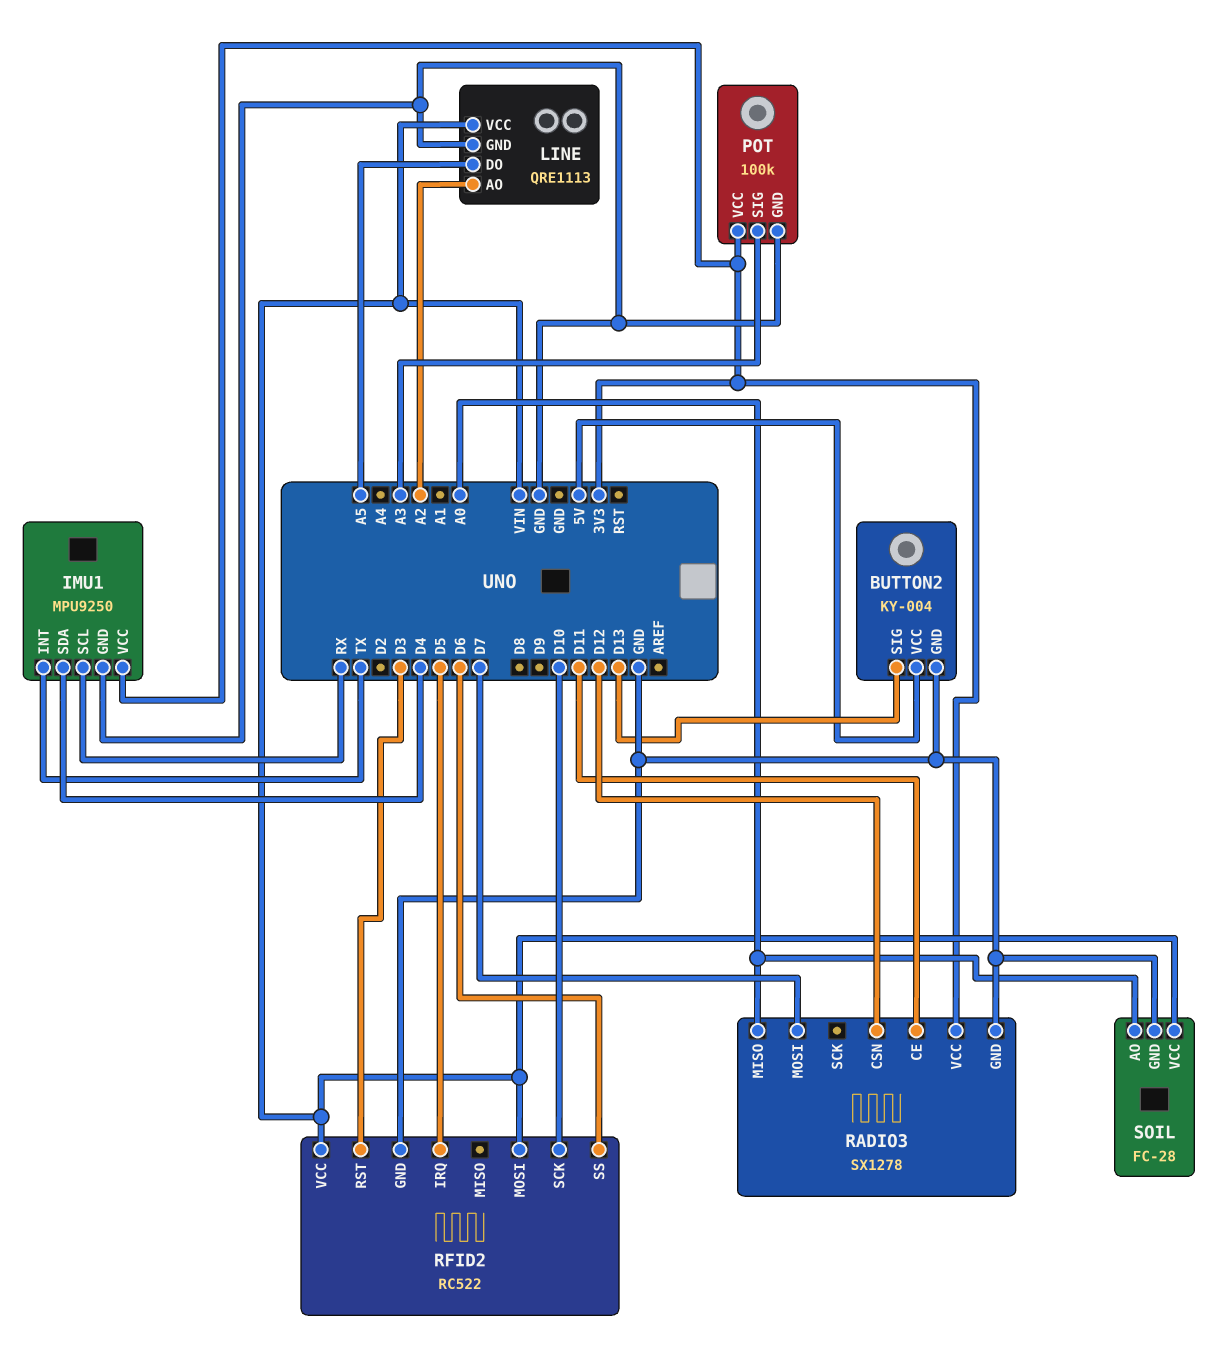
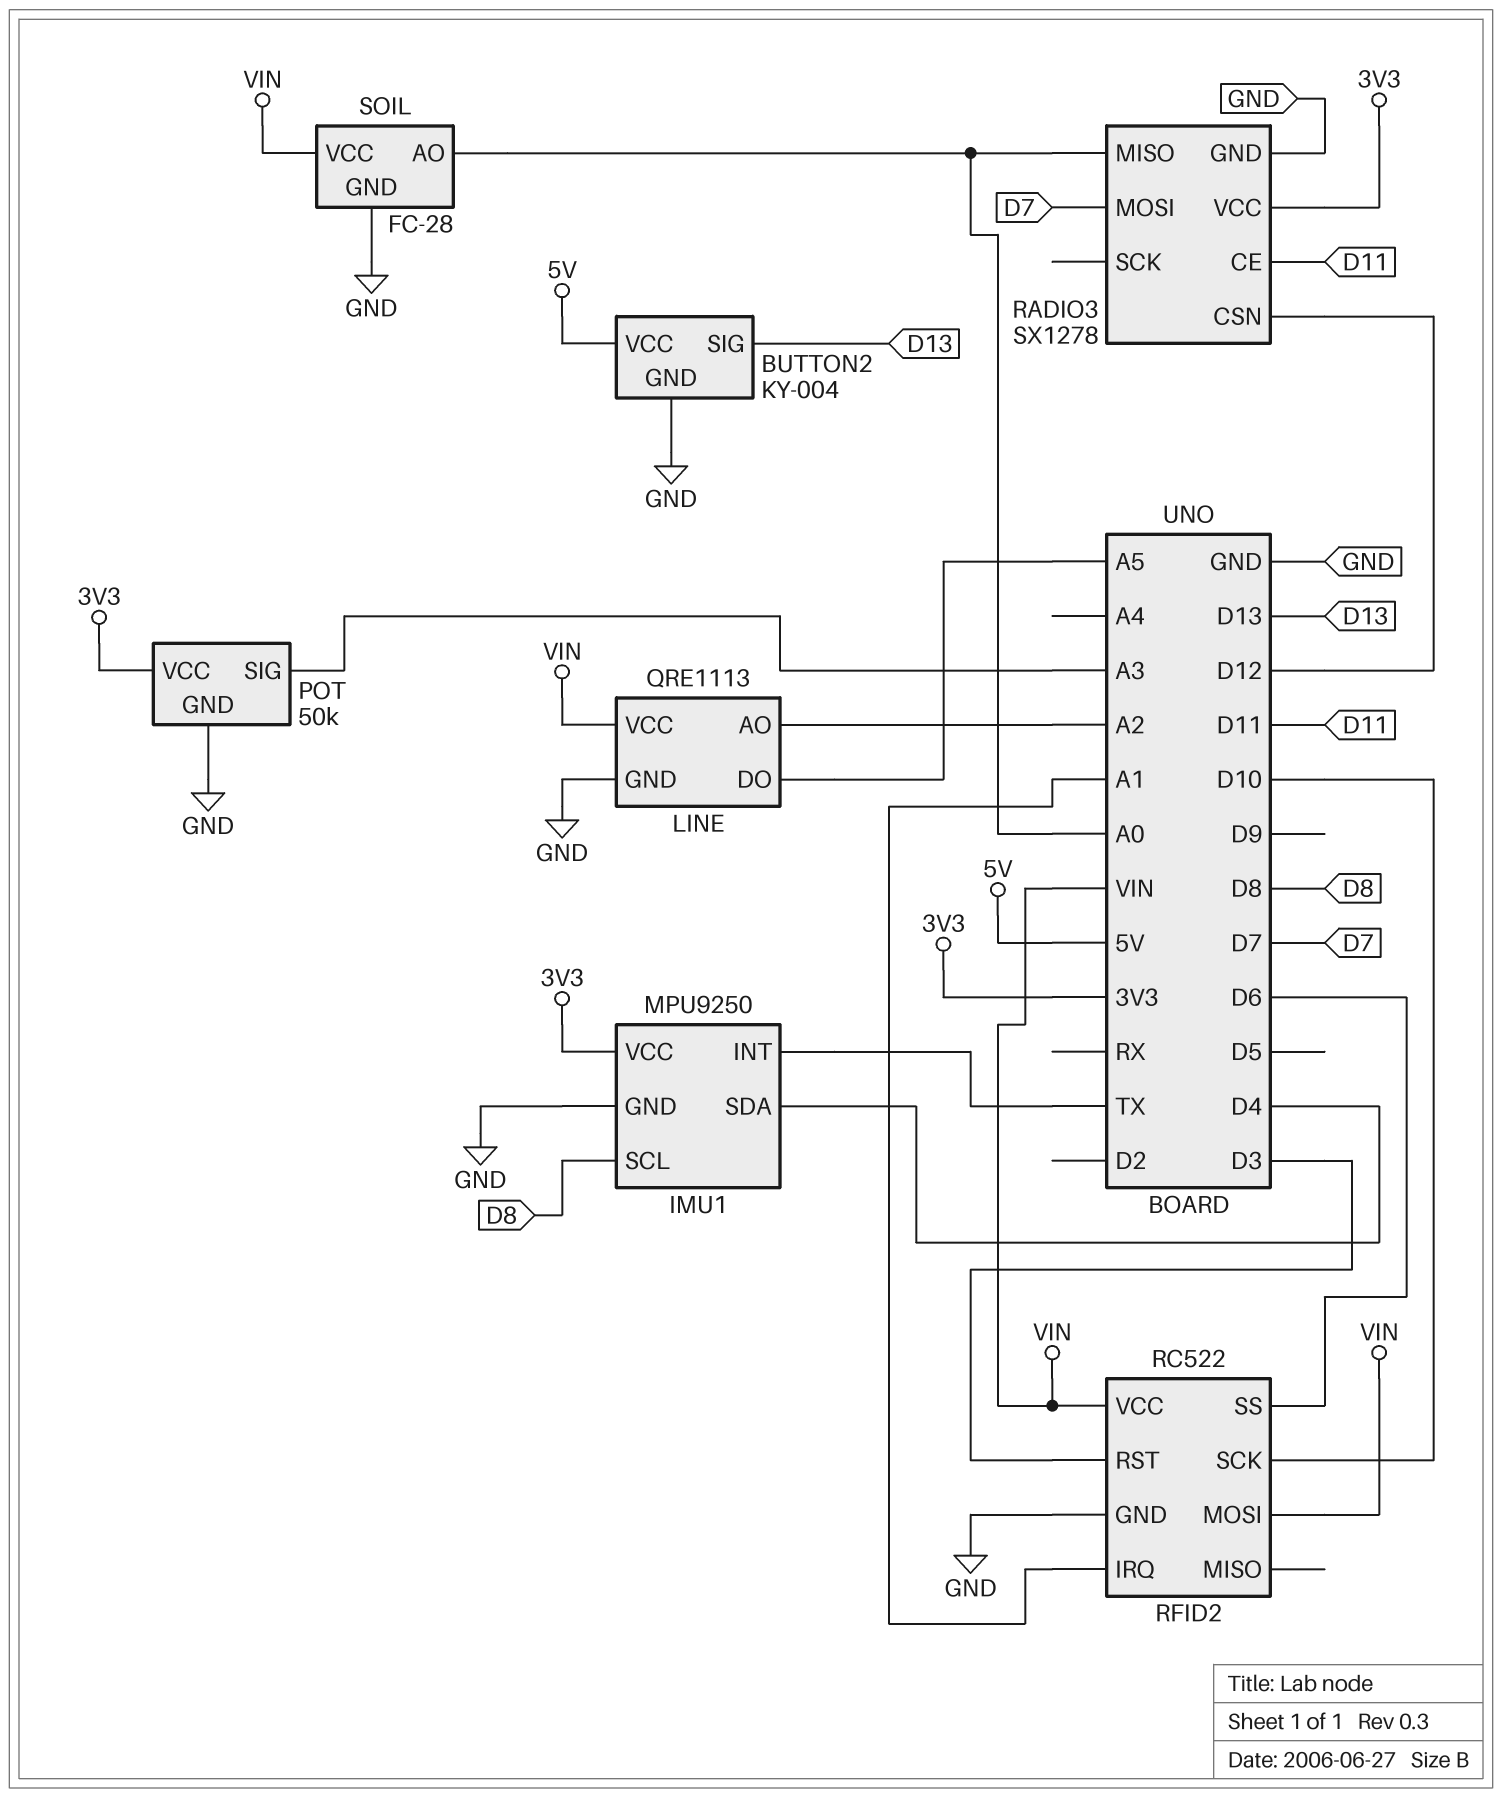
IMU1 pin SCL: RX -> D8
POT: 100k -> 50k
RFID2 pin IRQ: D5 -> A1

